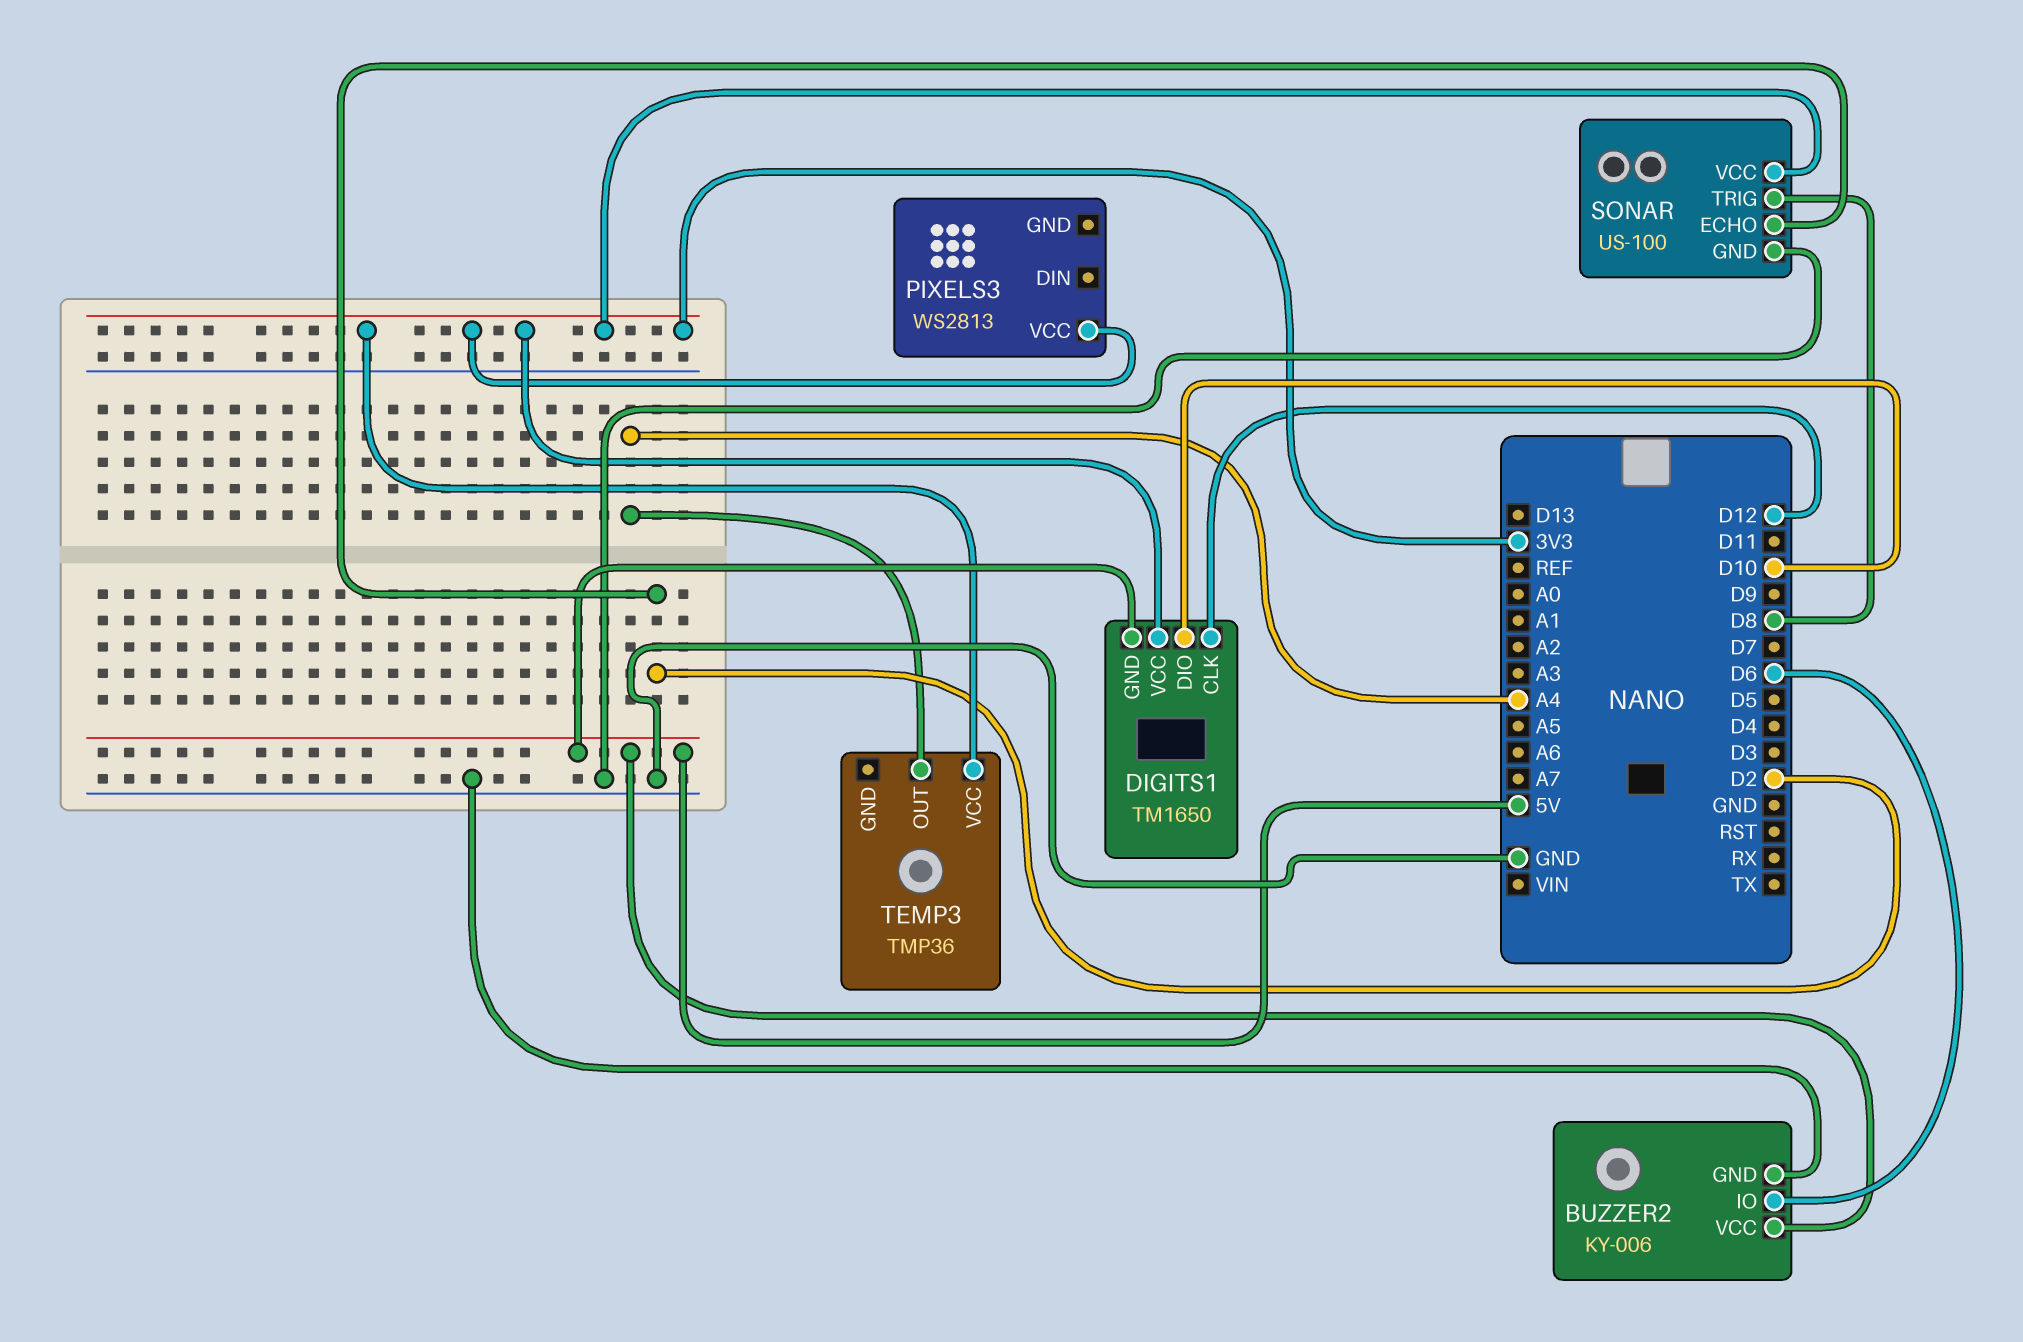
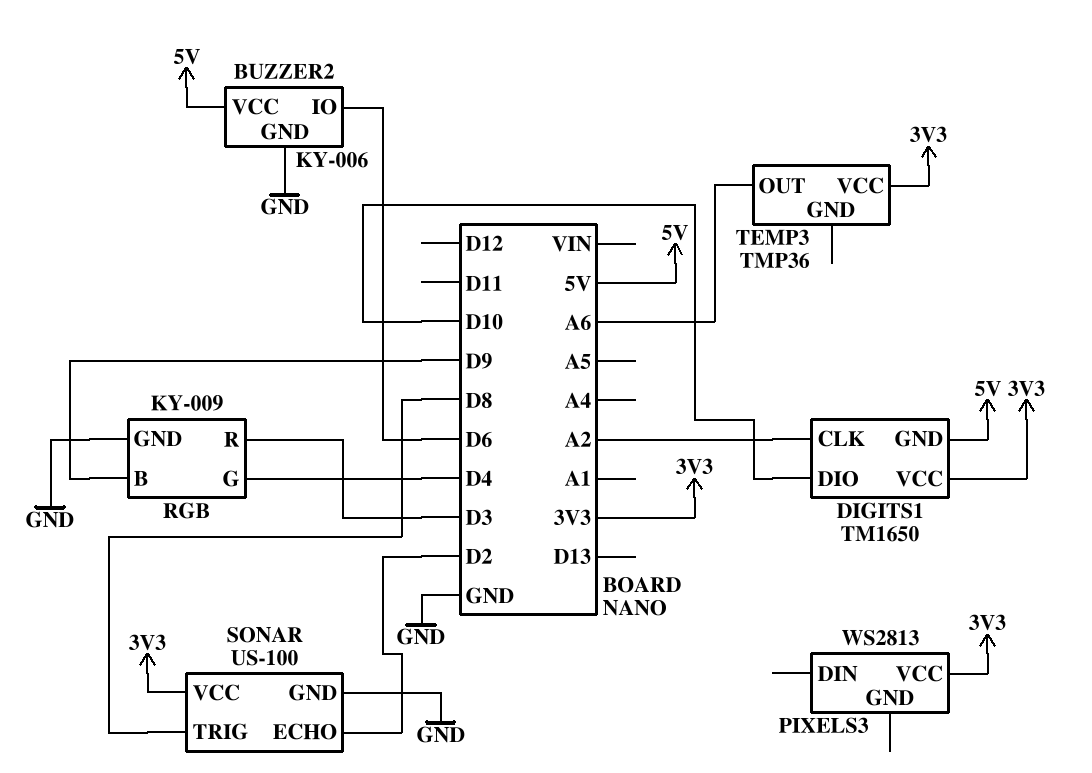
DIGITS1 pin CLK: D12 -> A2
RGB: none -> KY-009
RGB pin B: none -> D9
RGB pin G: none -> D4
RGB pin GND: none -> GND
RGB pin R: none -> D3
TEMP3 pin OUT: A4 -> A6

